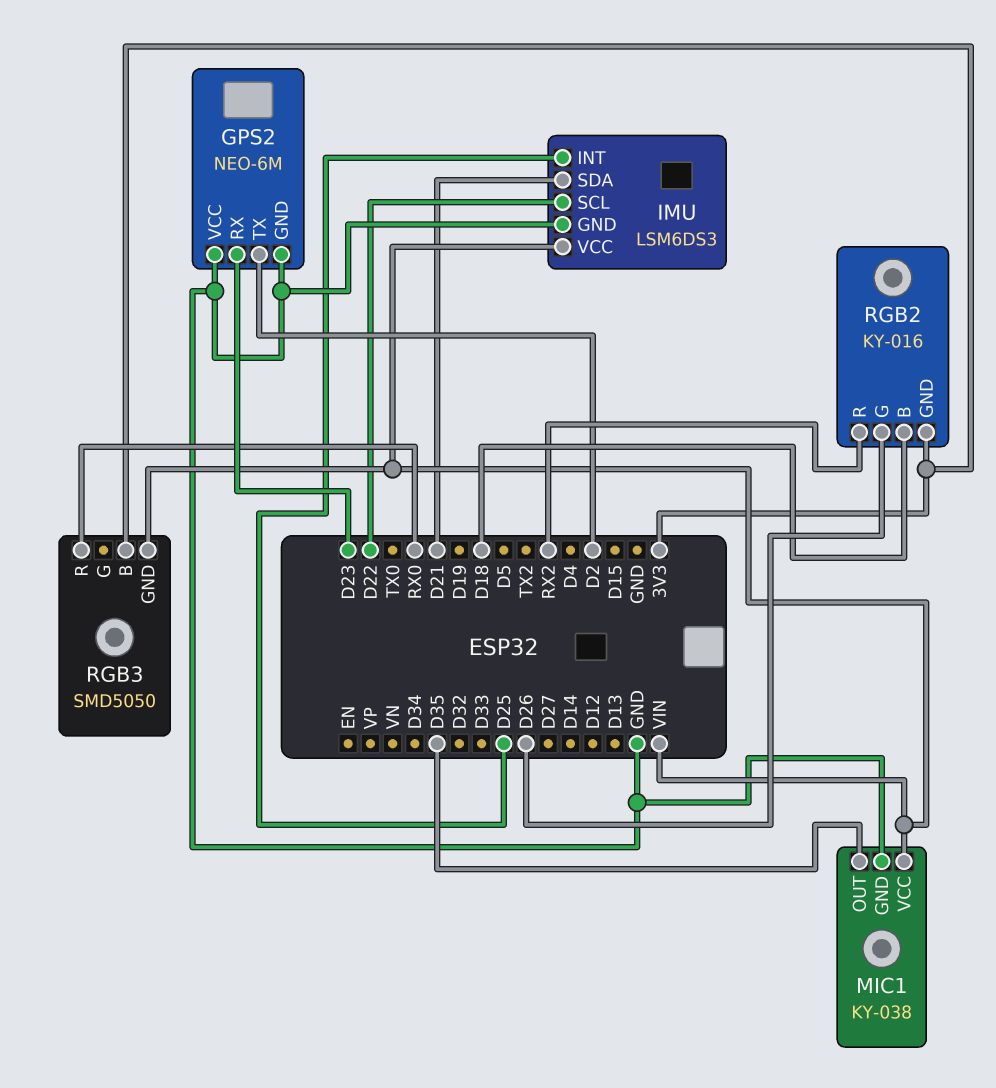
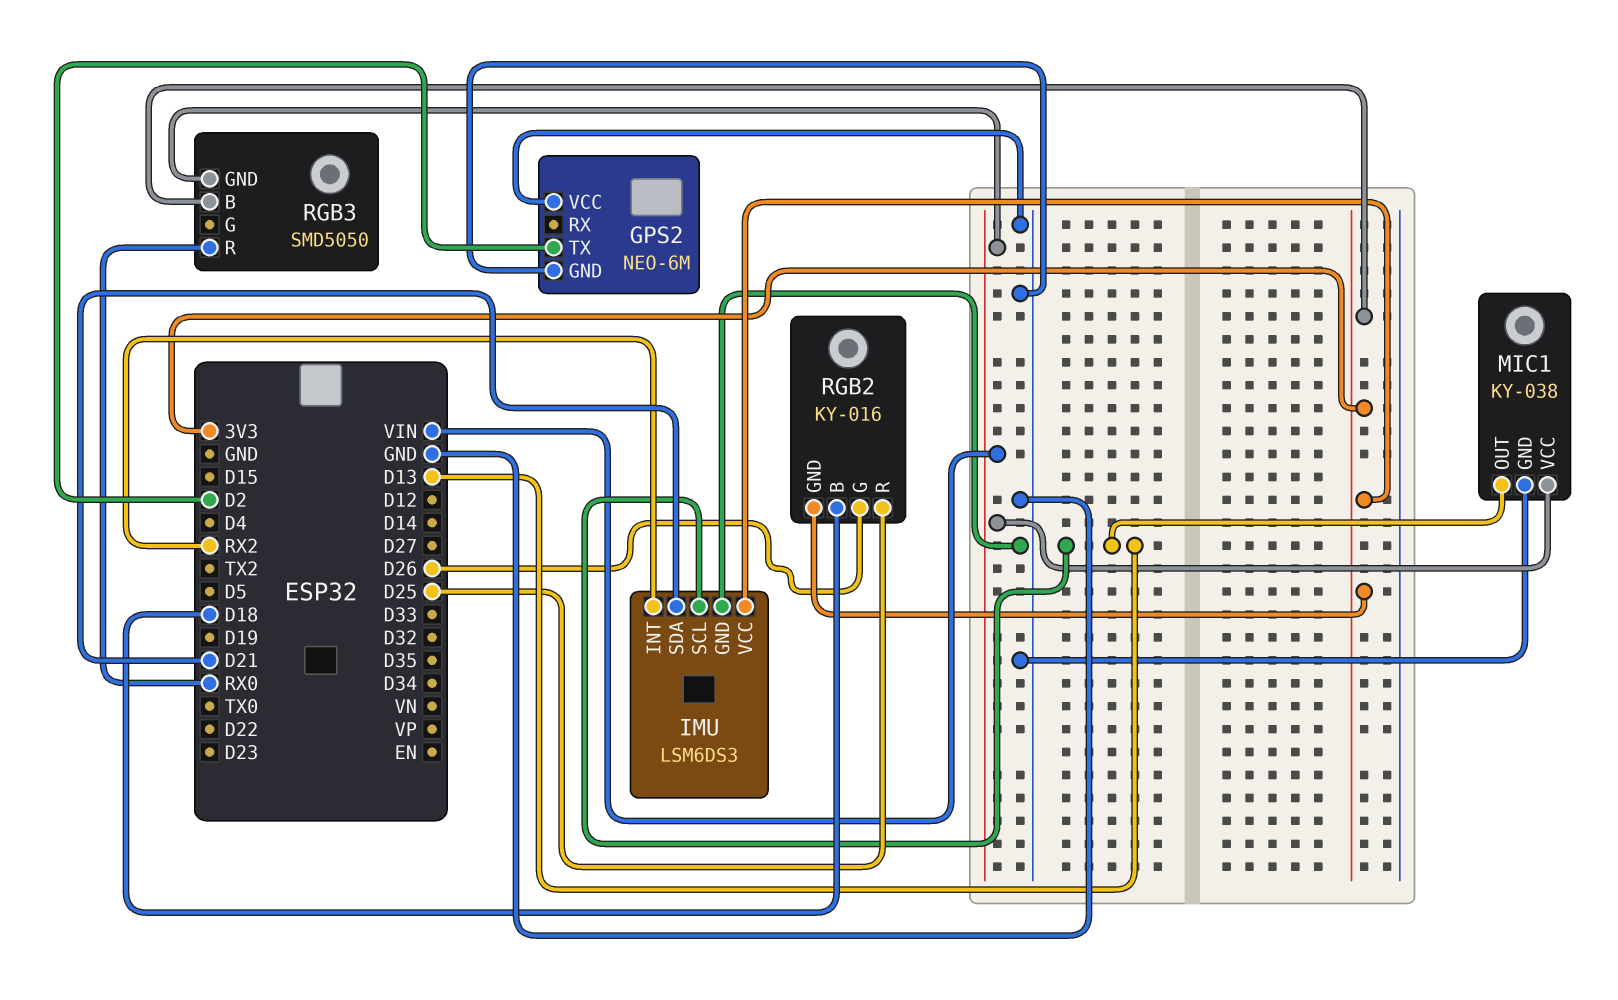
GPS2 pin RX: D23 -> none
IMU pin INT: D25 -> RX2
IMU pin SCL: D22 -> D13
IMU pin VCC: VIN -> 3V3
MIC1 pin OUT: D35 -> D13
RGB2 pin R: RX2 -> D25

